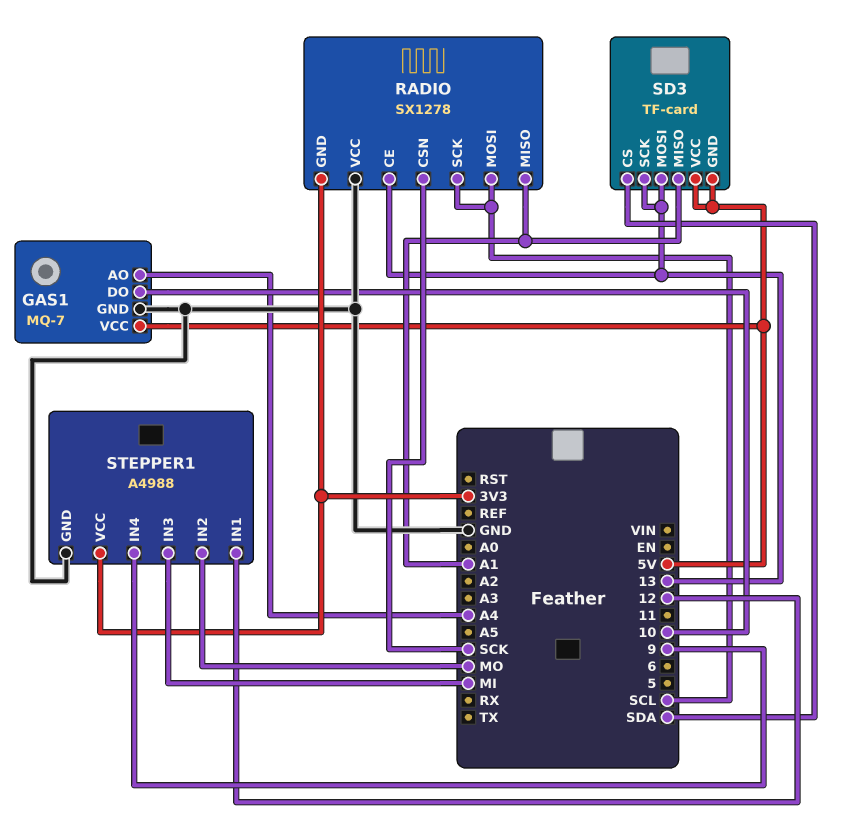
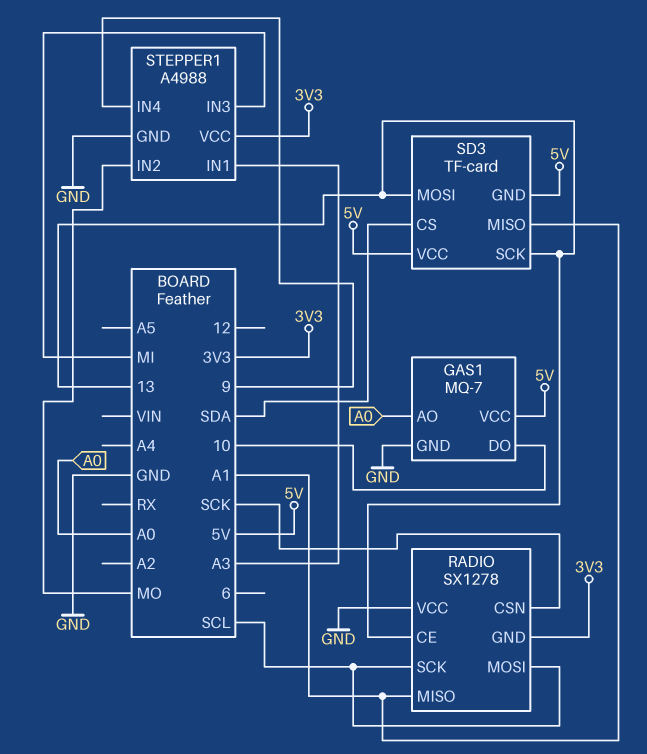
GAS1 pin AO: A4 -> A0
STEPPER1 pin IN1: 12 -> A3

